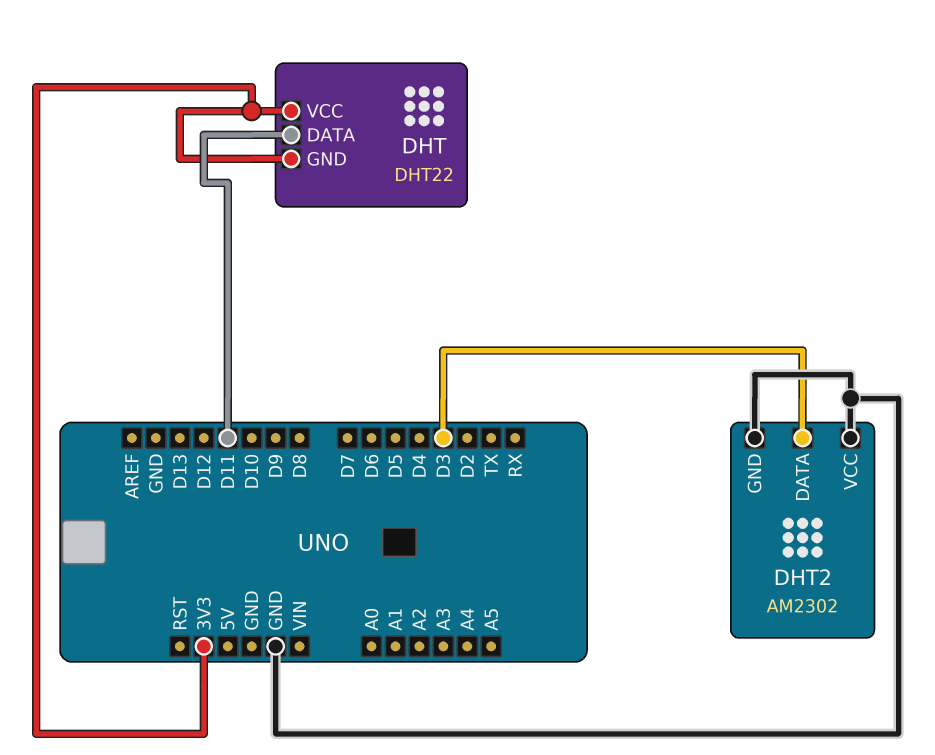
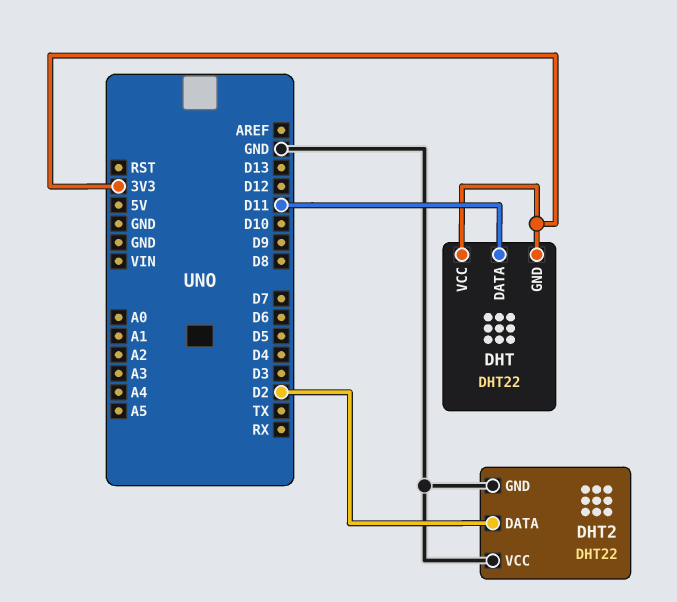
DHT2: AM2302 -> DHT22
DHT2 pin DATA: D3 -> D2

